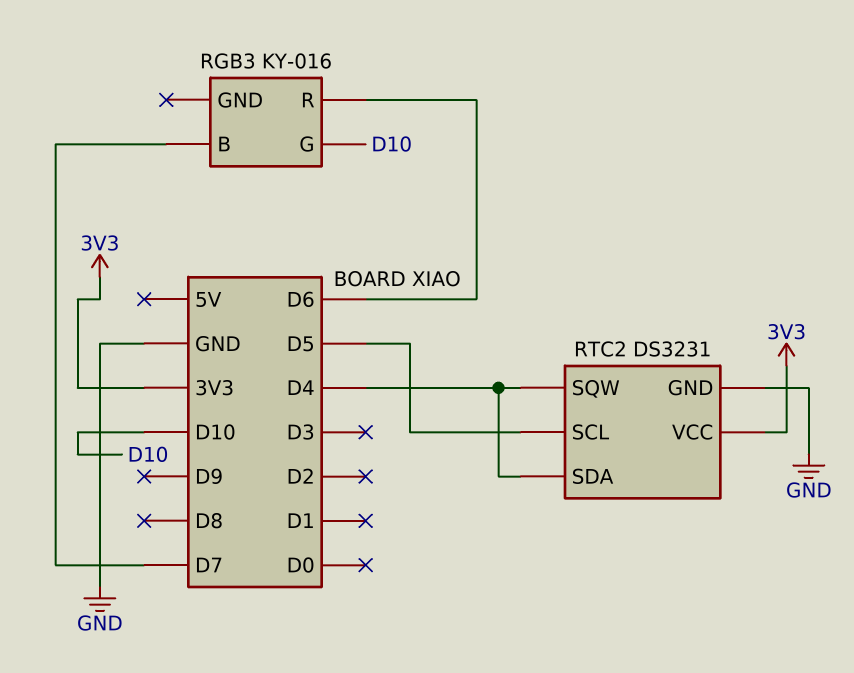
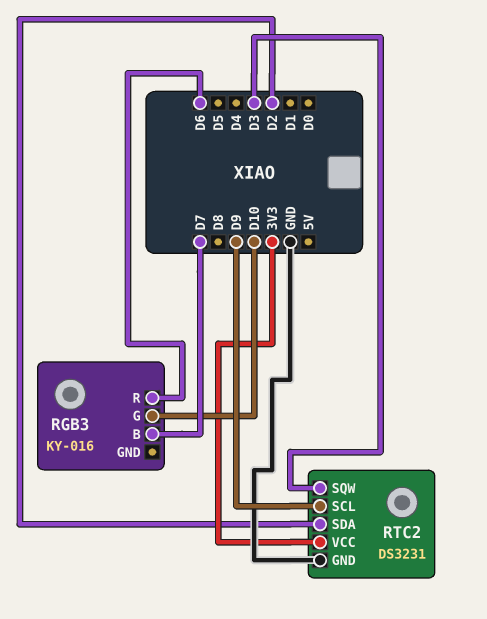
RTC2 pin SCL: D5 -> D9
RTC2 pin SDA: D4 -> D2
RTC2 pin SQW: D4 -> D3

